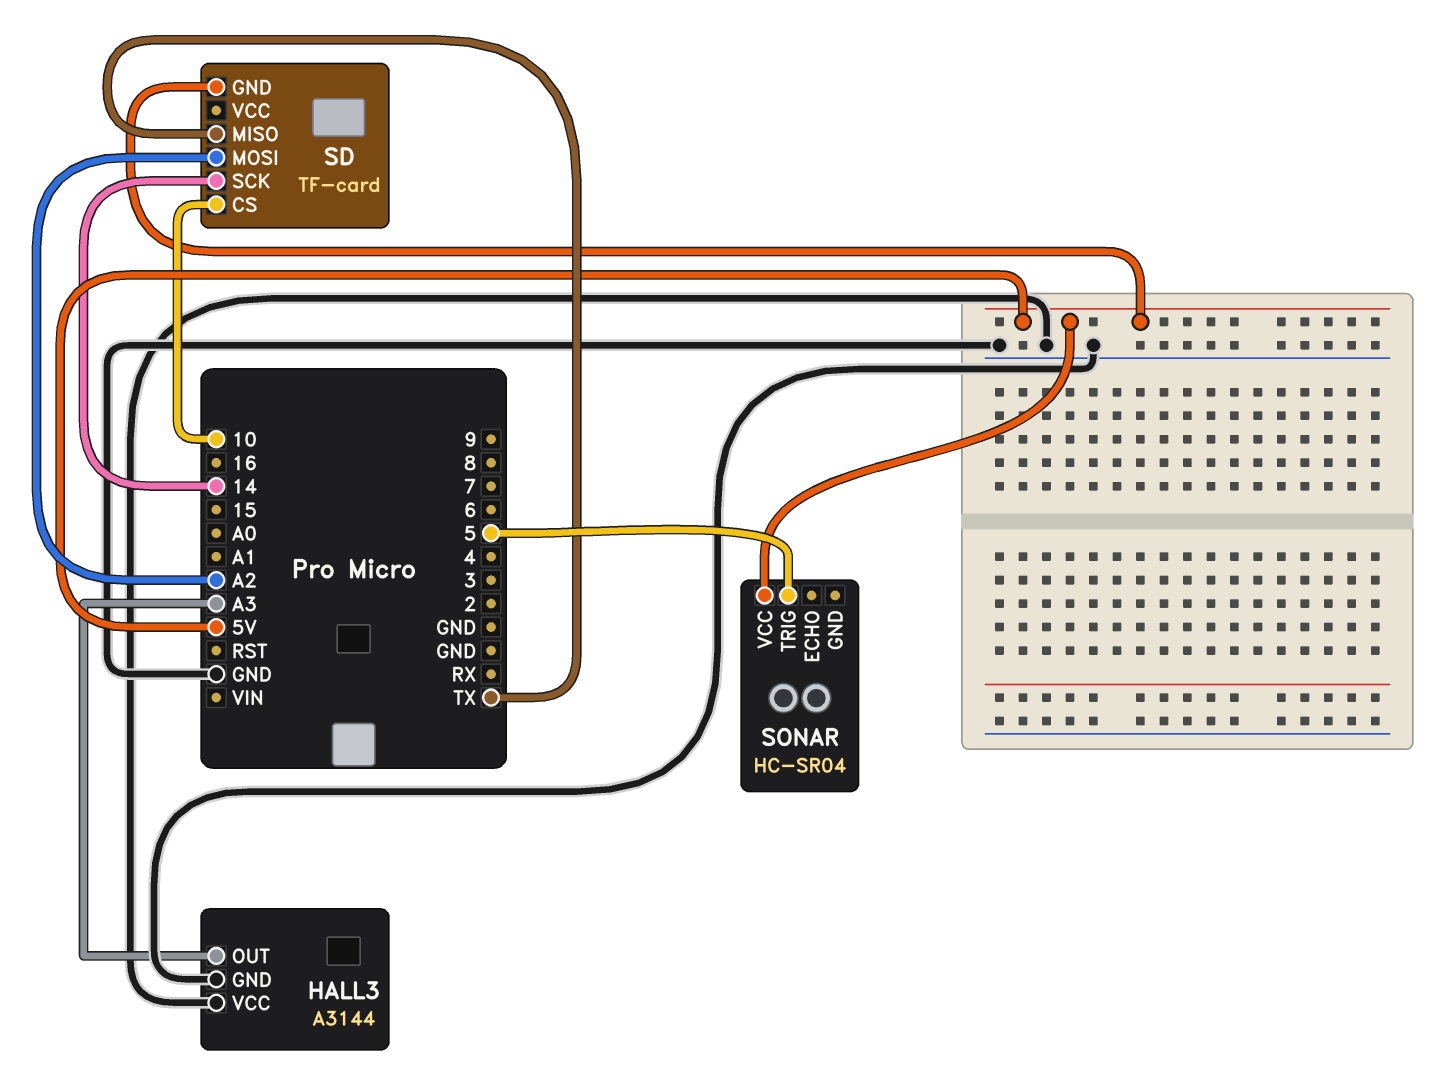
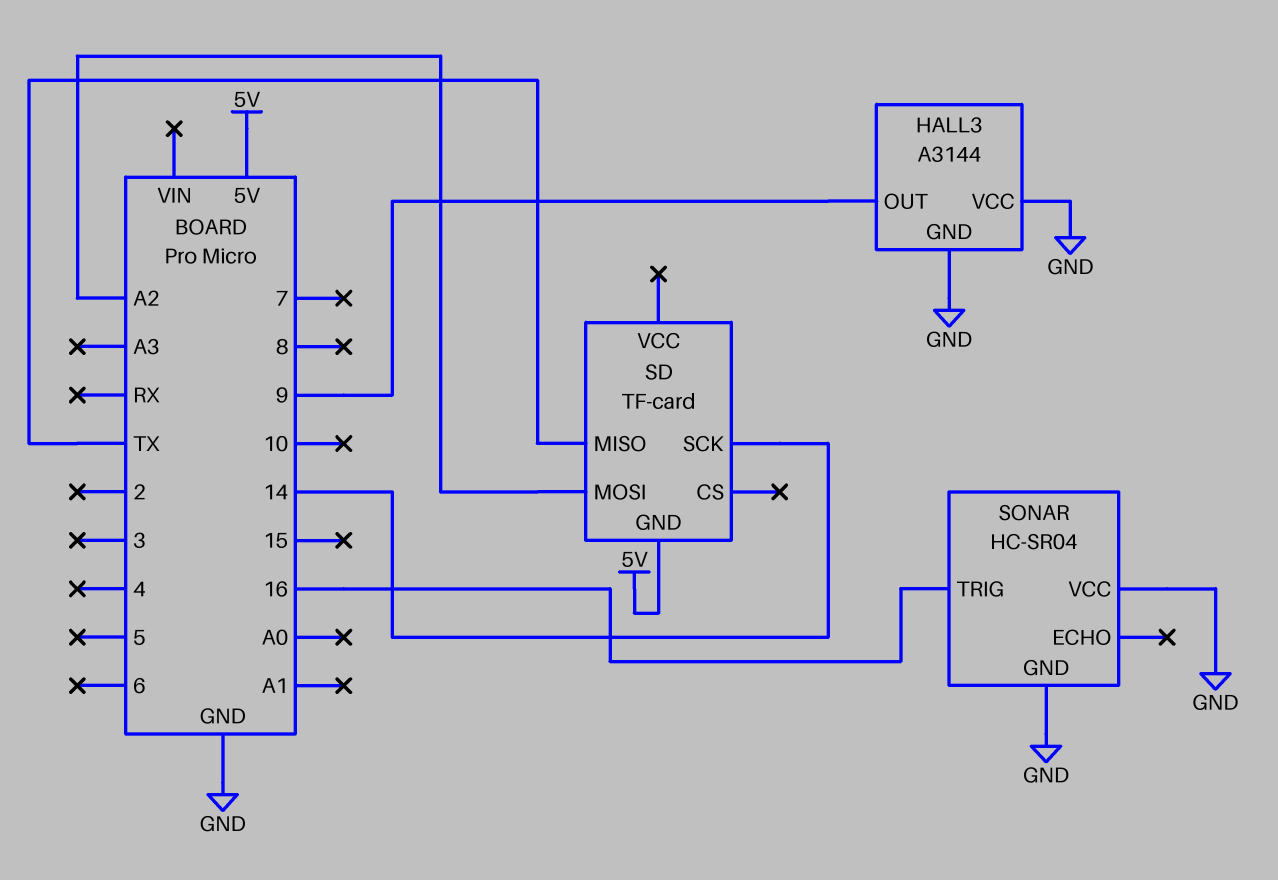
HALL3 pin OUT: A3 -> 9
SD pin CS: 10 -> none
SONAR pin GND: none -> GND
SONAR pin TRIG: 5 -> 16
SONAR pin VCC: 5V -> GND

